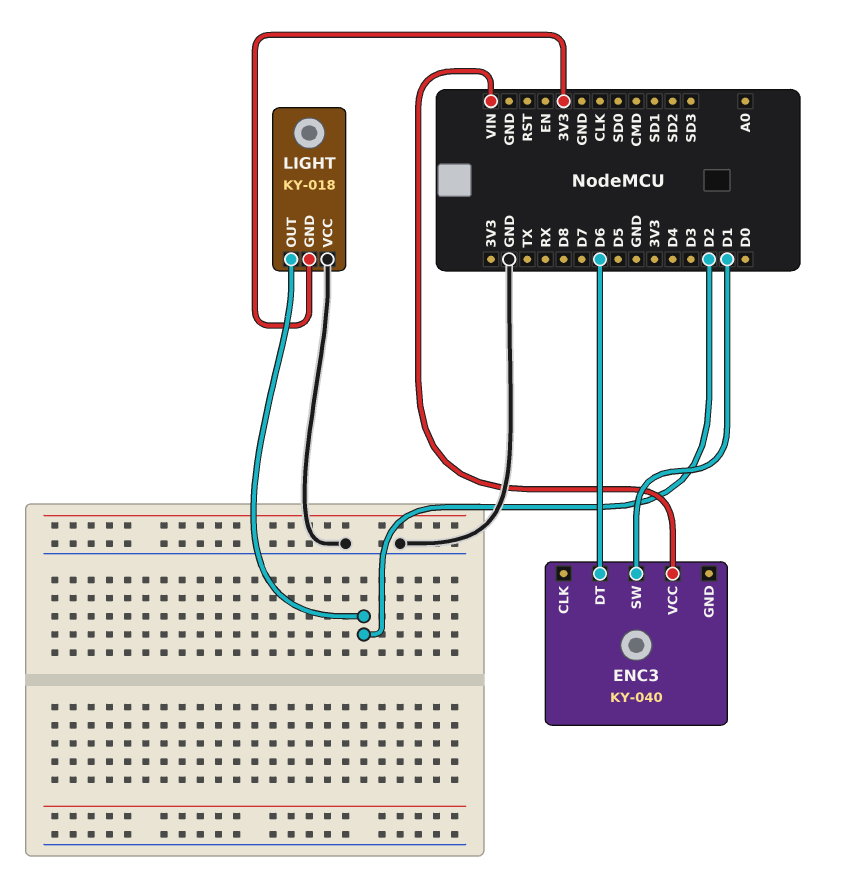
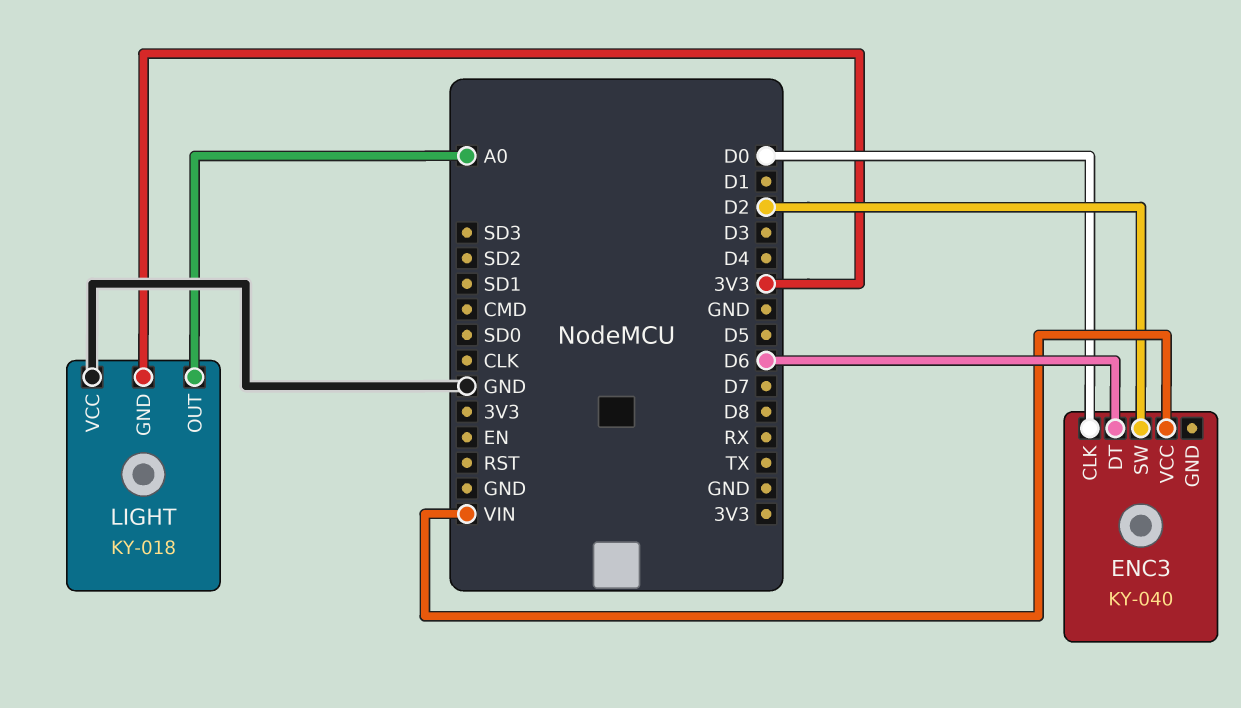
ENC3 pin CLK: none -> D0
ENC3 pin SW: D1 -> D2
LIGHT pin OUT: D2 -> A0

